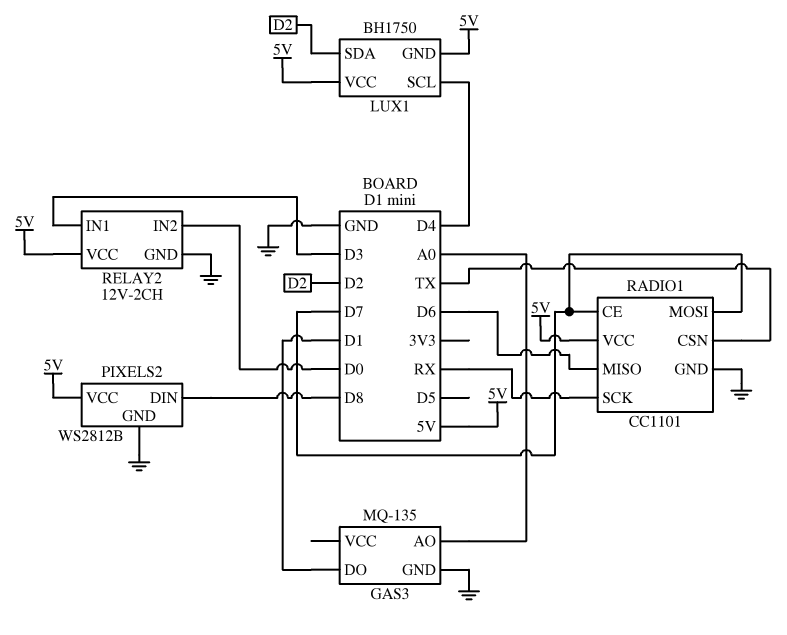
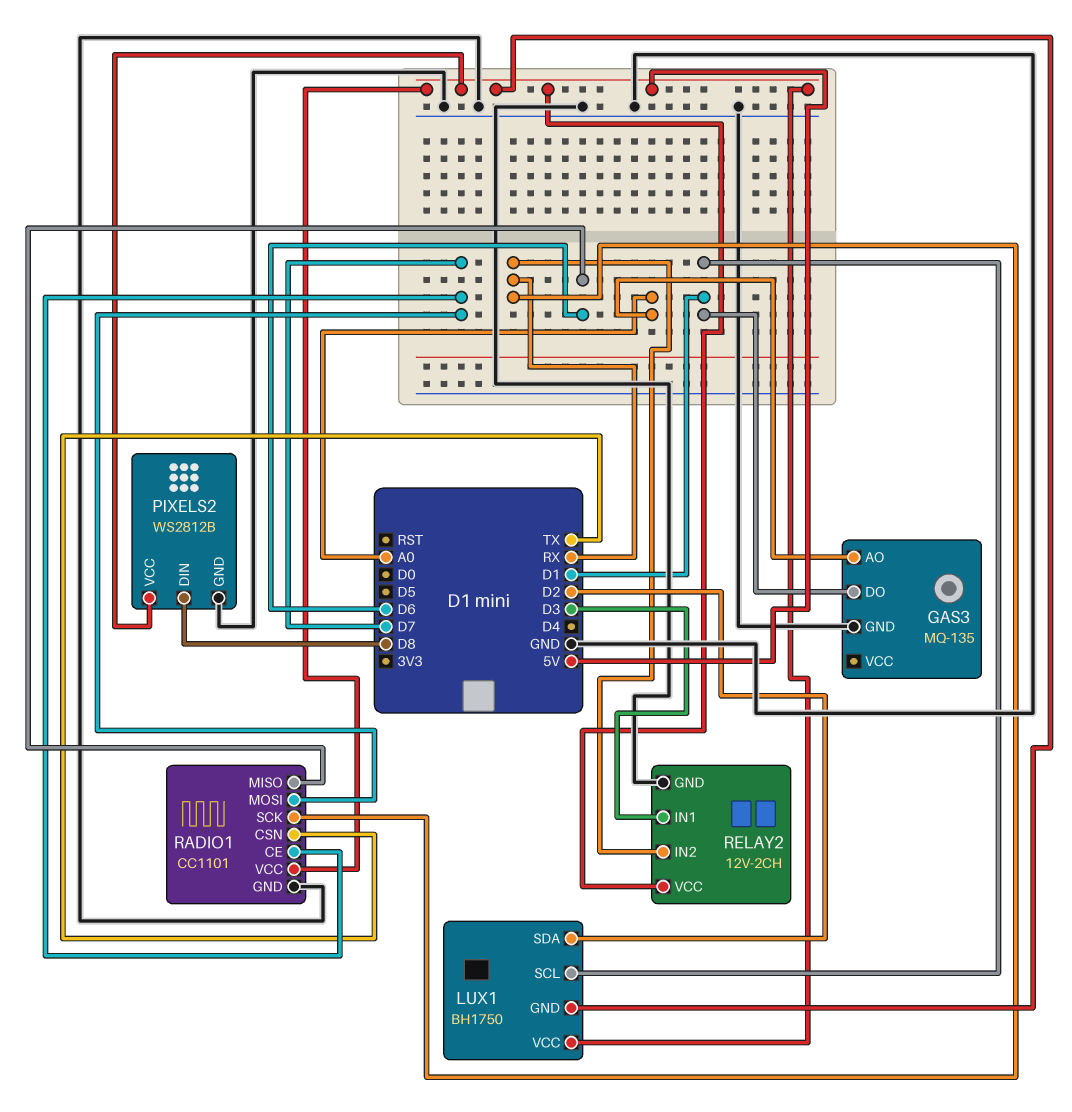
LUX1 pin SCL: D4 -> D1
RELAY2 pin IN2: D0 -> RX

